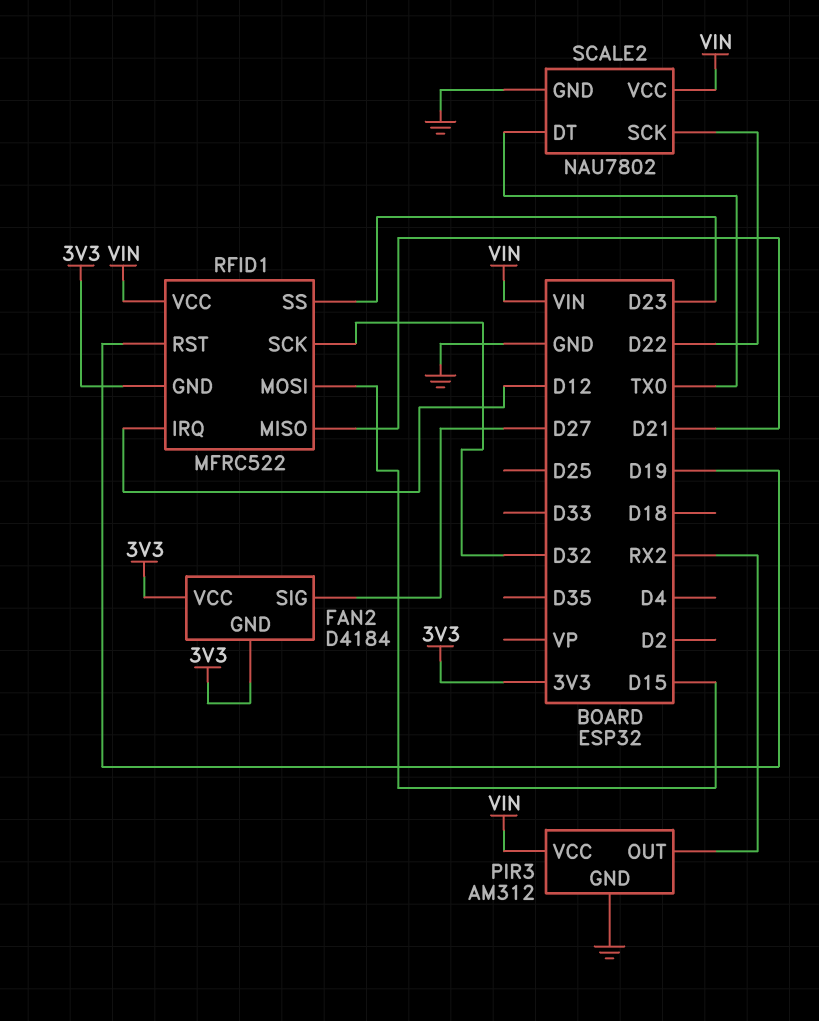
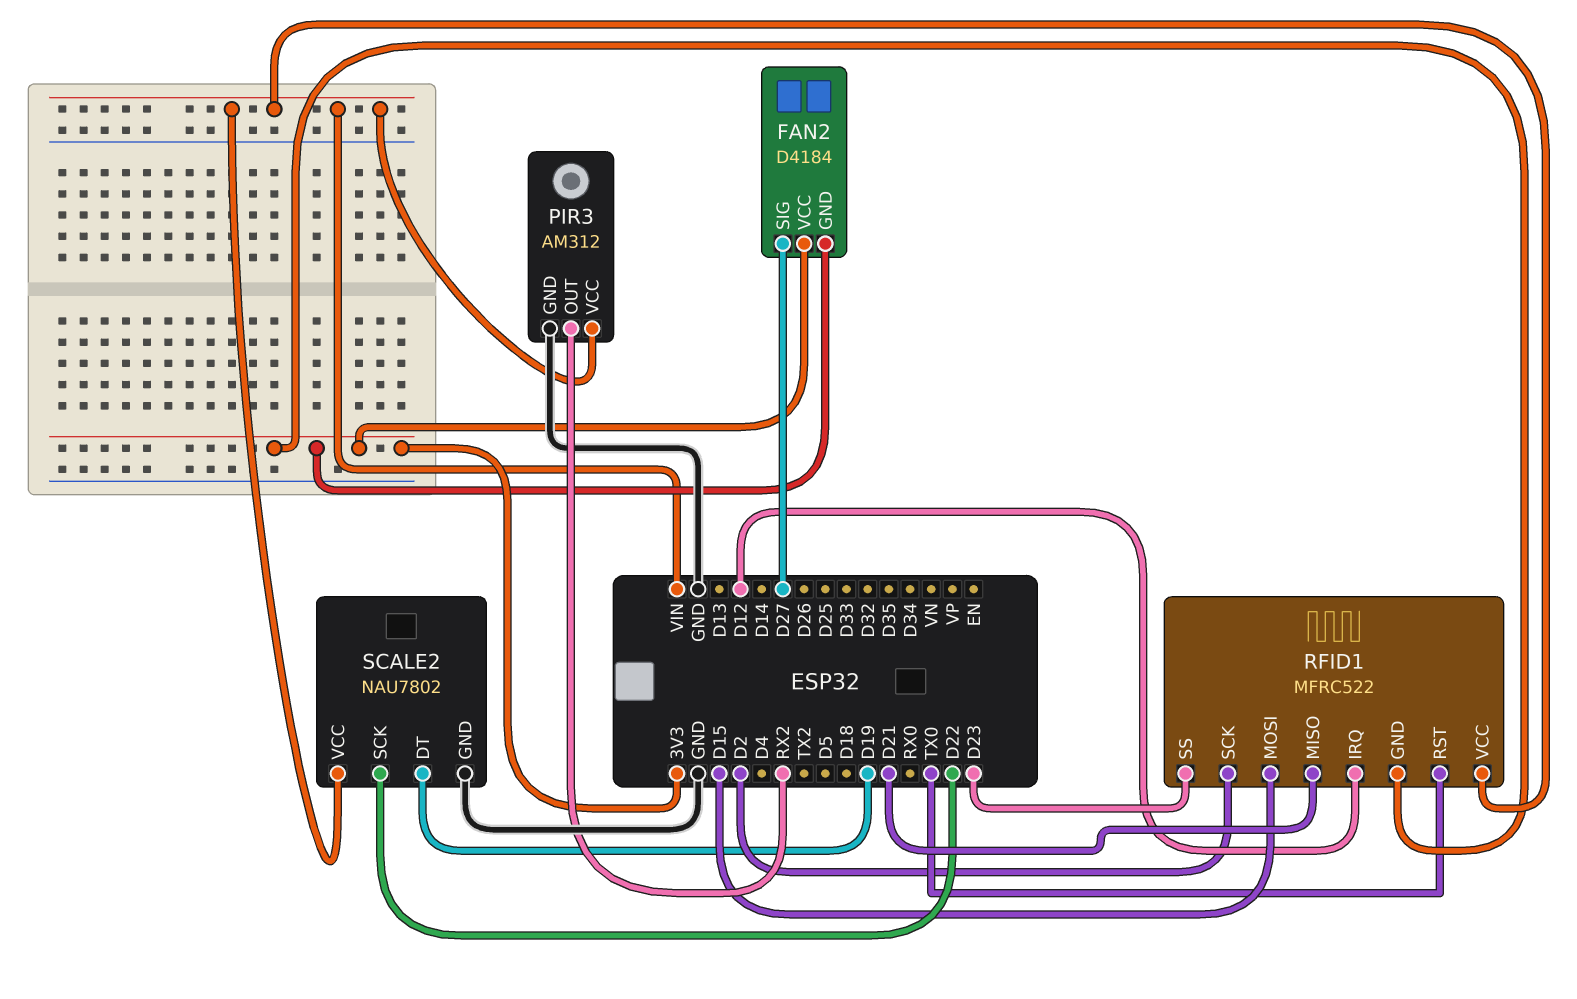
RFID1 pin RST: D19 -> TX0
RFID1 pin SCK: D32 -> D2
SCALE2 pin DT: TX0 -> D19

